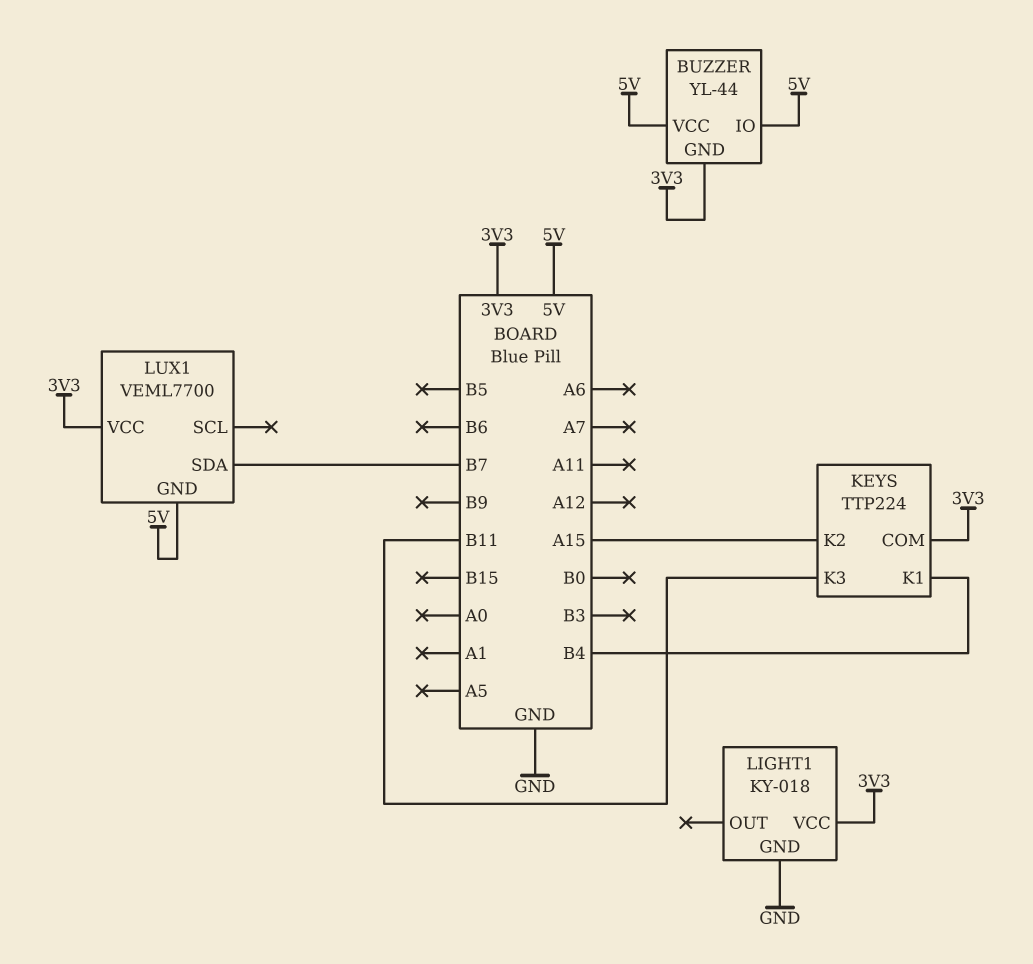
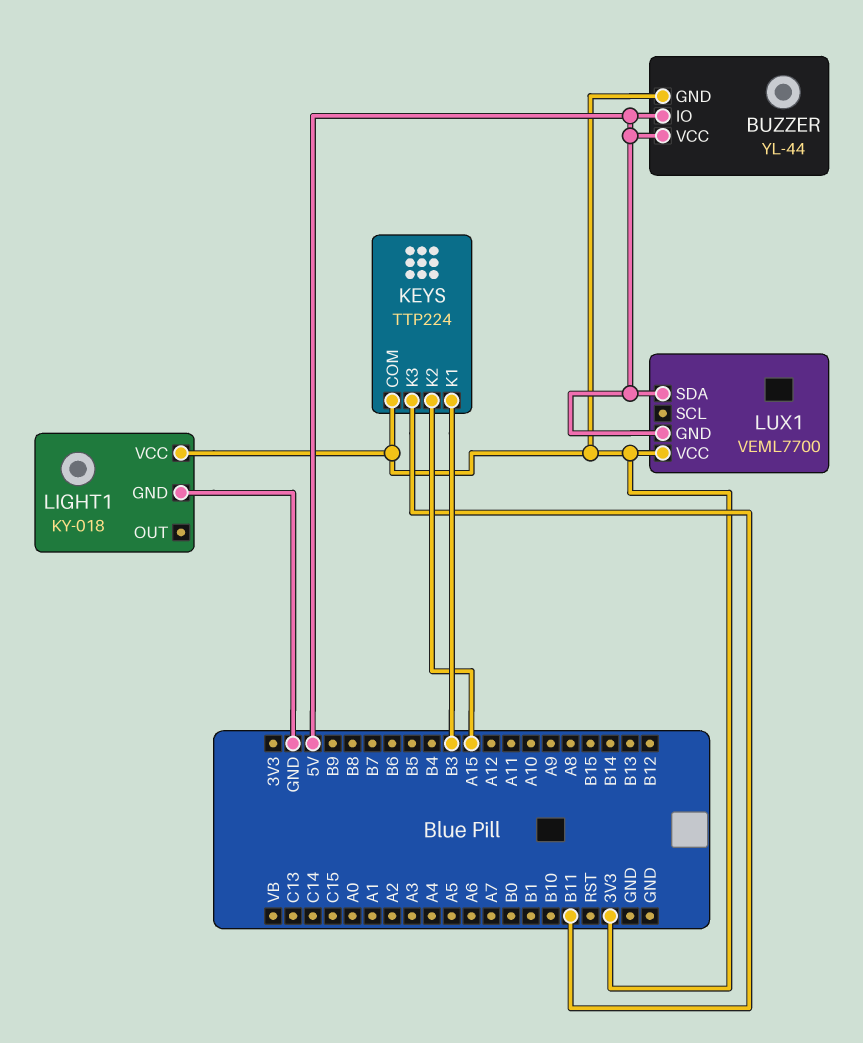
KEYS pin K1: B4 -> B3
LUX1 pin SDA: B7 -> 5V

